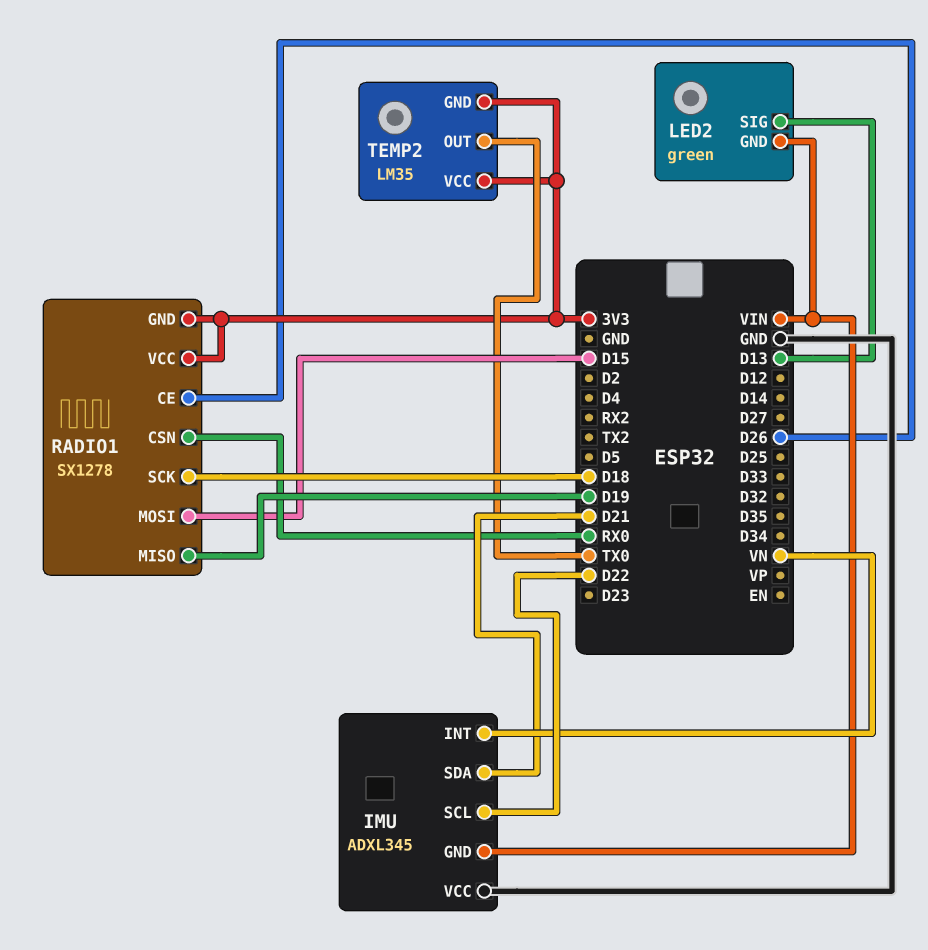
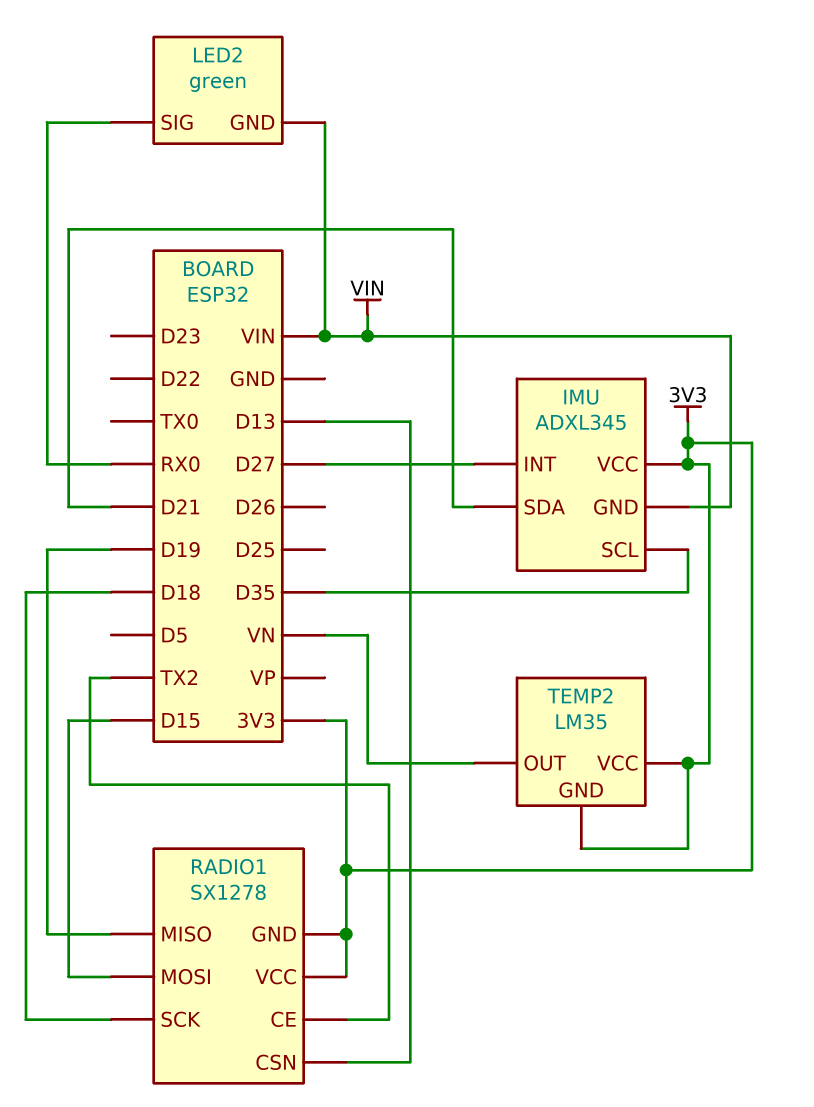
IMU pin INT: VN -> D27
IMU pin SCL: D22 -> D35
IMU pin VCC: GND -> 3V3
LED2 pin SIG: D13 -> RX0
RADIO1 pin CE: D26 -> TX2
RADIO1 pin CSN: RX0 -> D13
TEMP2 pin OUT: TX0 -> VN

